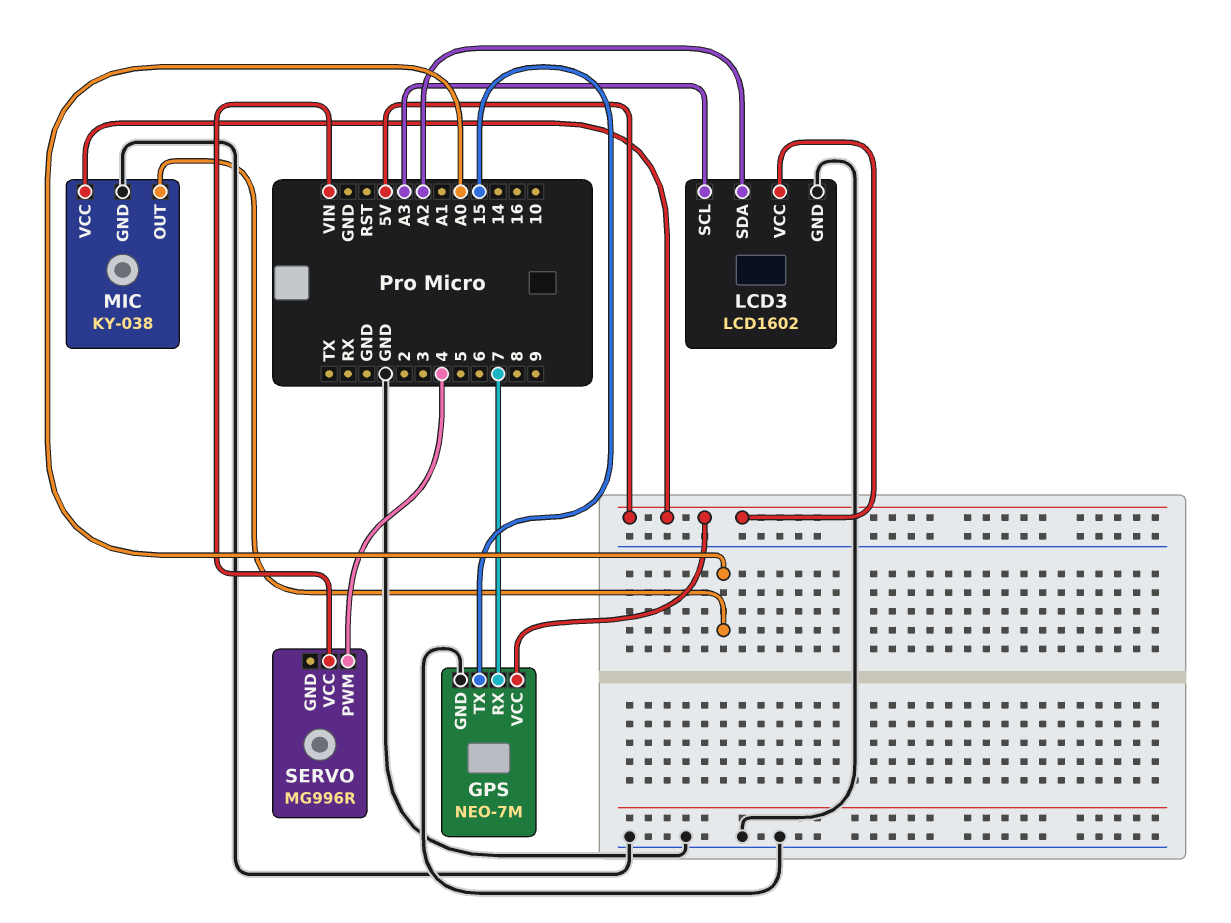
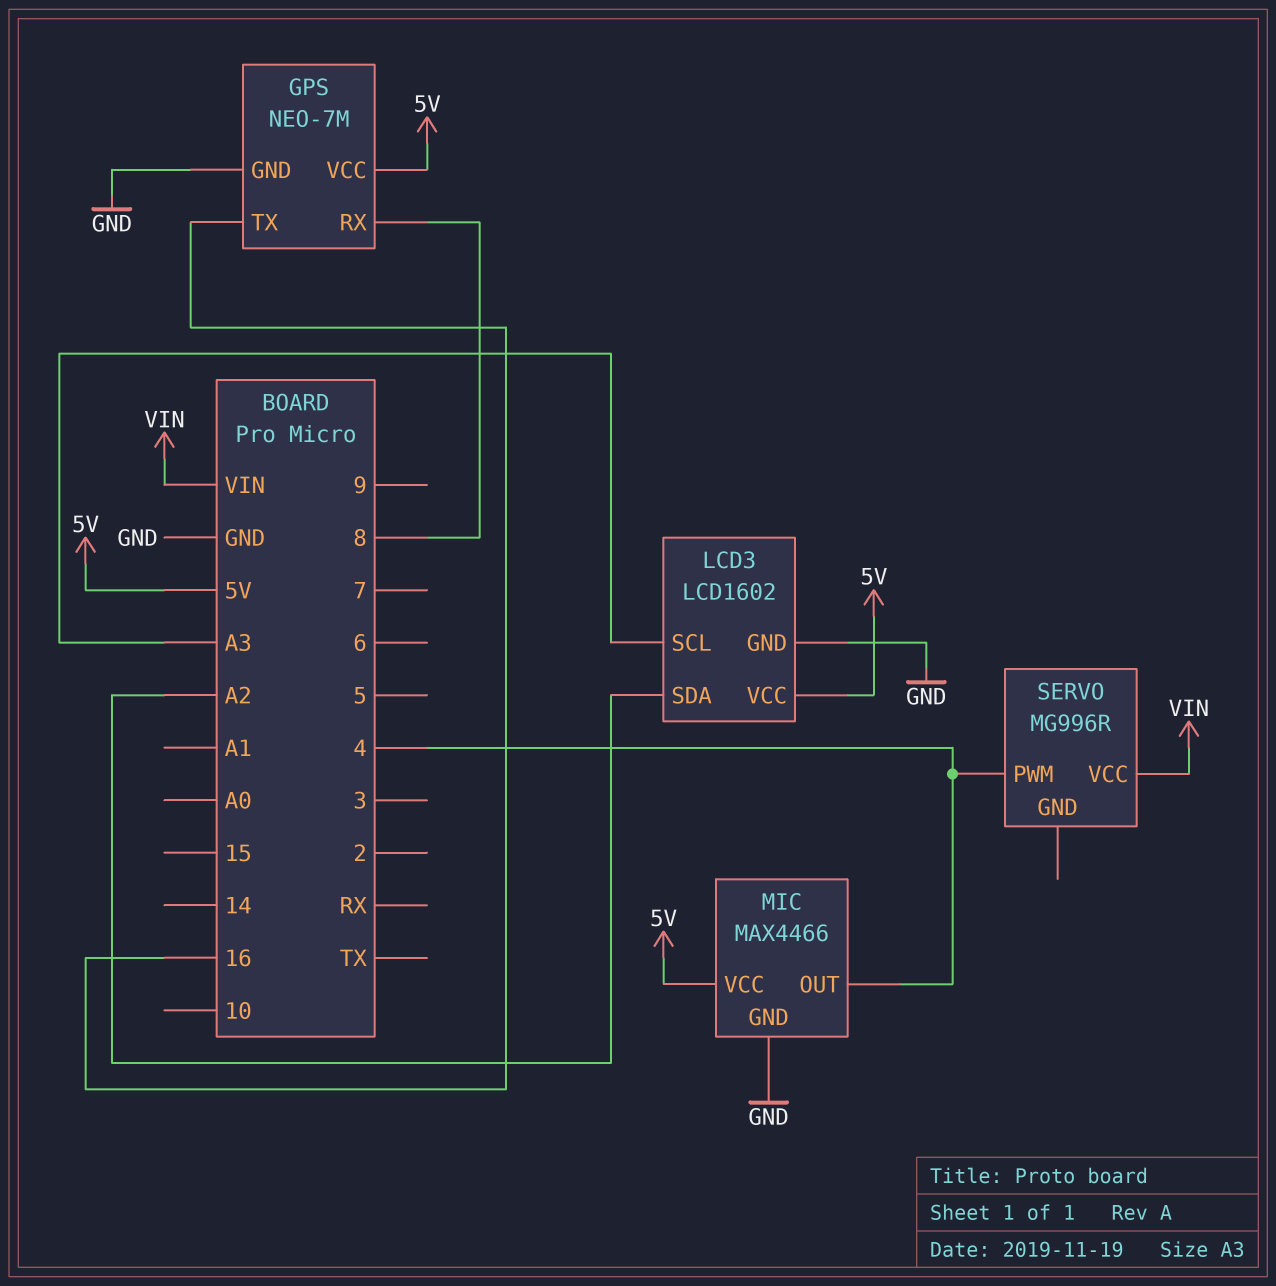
GPS pin RX: 7 -> 8
GPS pin TX: 15 -> 16
MIC: KY-038 -> MAX4466
MIC pin OUT: A0 -> 4

